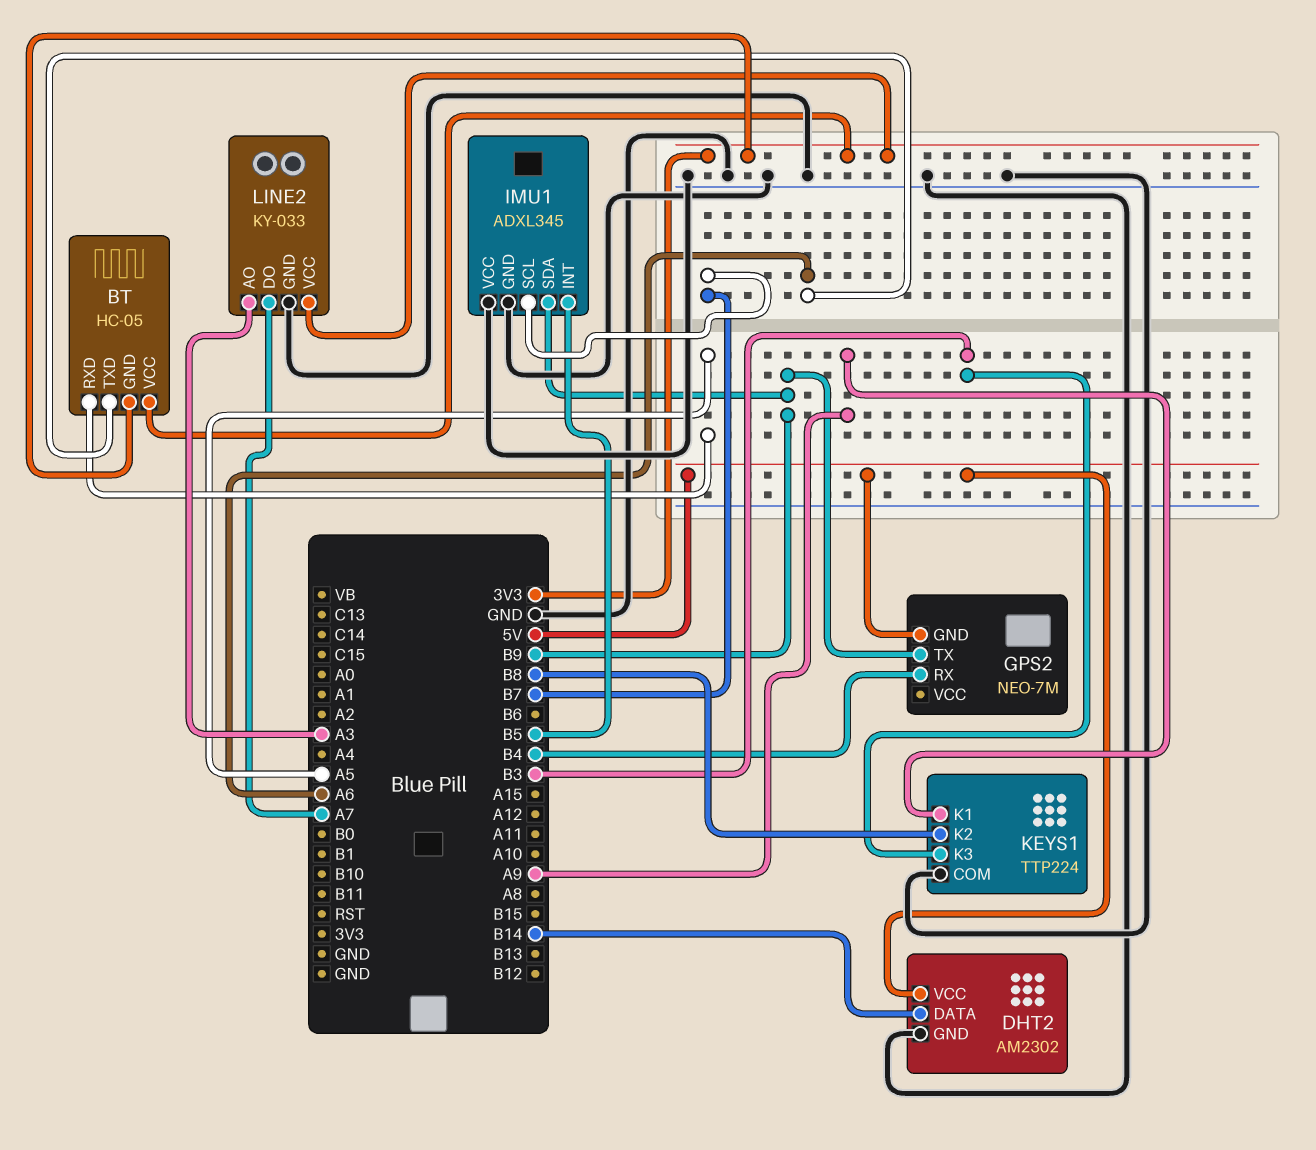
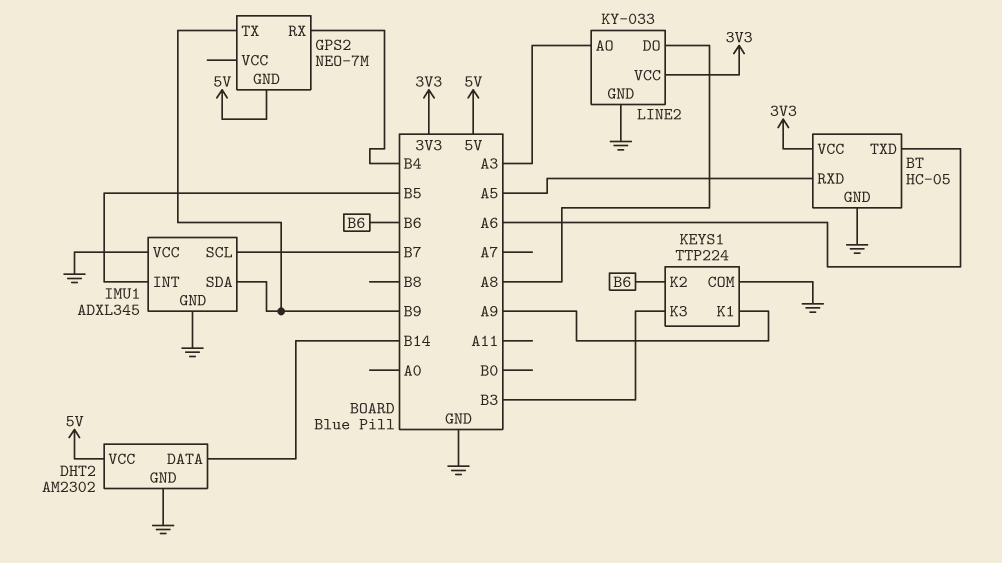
BT pin GND: 3V3 -> GND
KEYS1 pin K2: B8 -> B6
LINE2 pin DO: A7 -> A8

